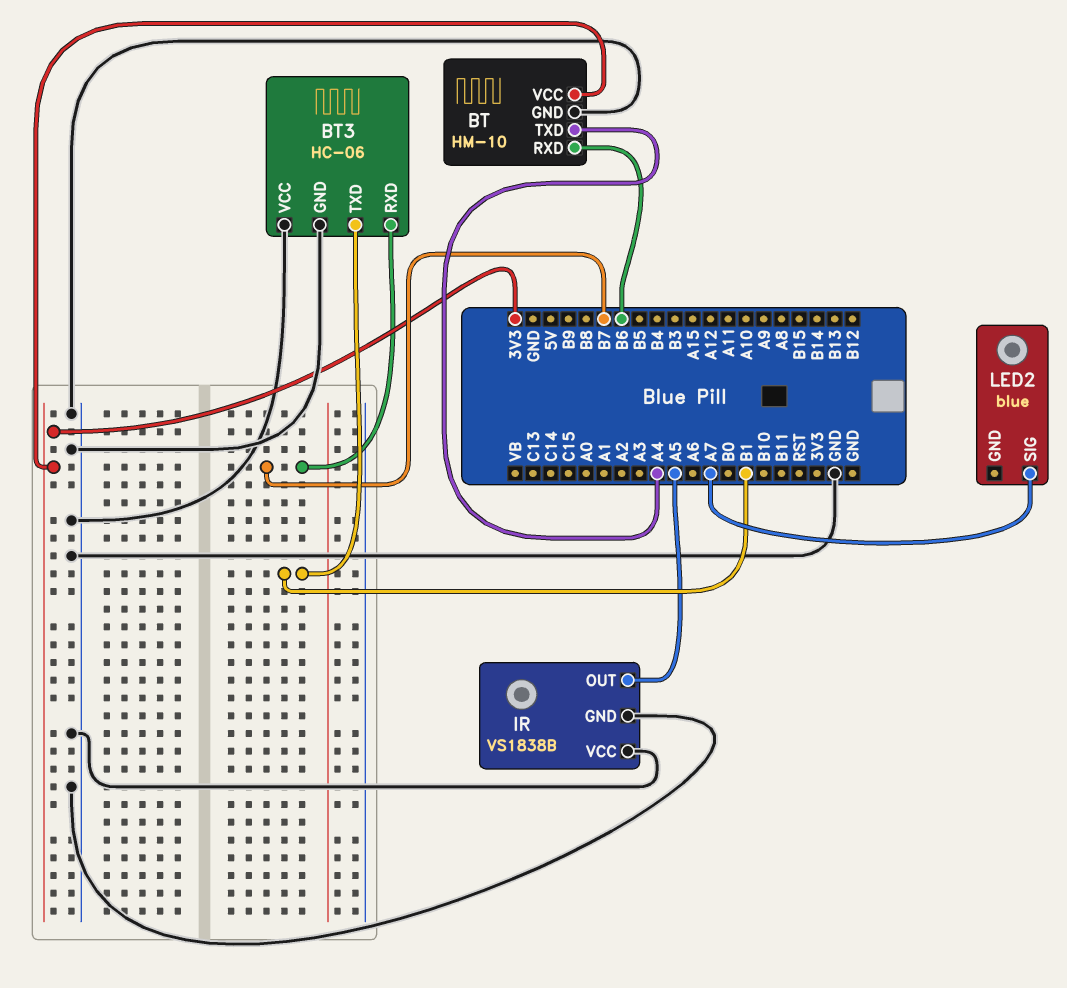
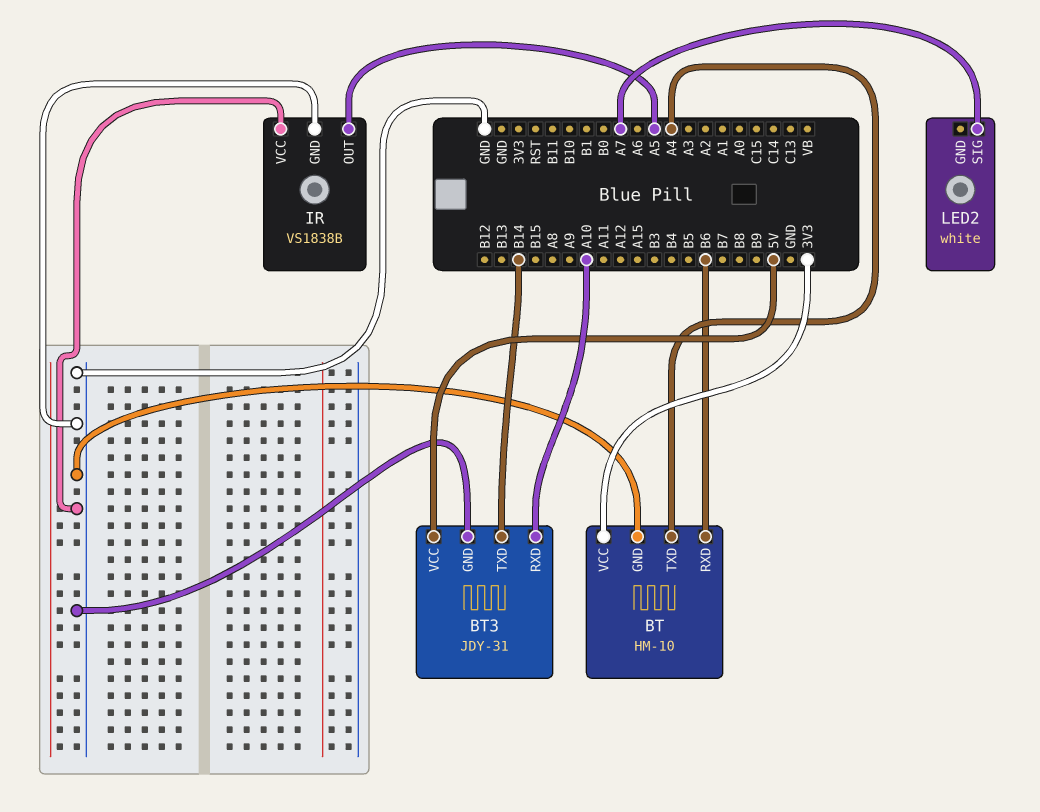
BT3: HC-06 -> JDY-31
BT3 pin RXD: B7 -> A10
BT3 pin TXD: B1 -> B14
BT3 pin VCC: GND -> 5V
LED2: blue -> white

